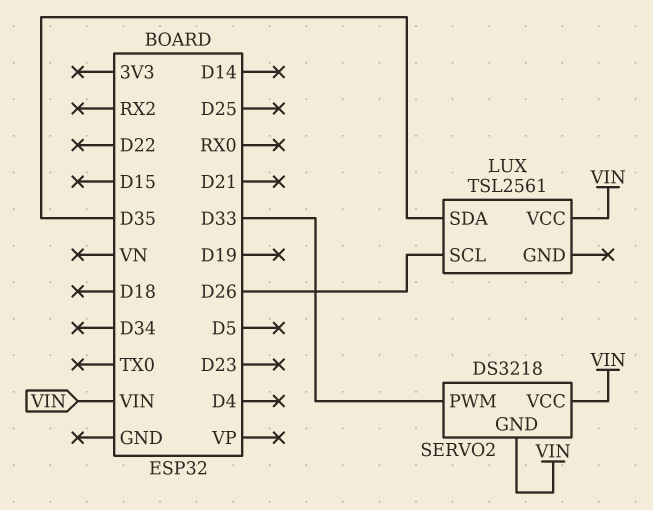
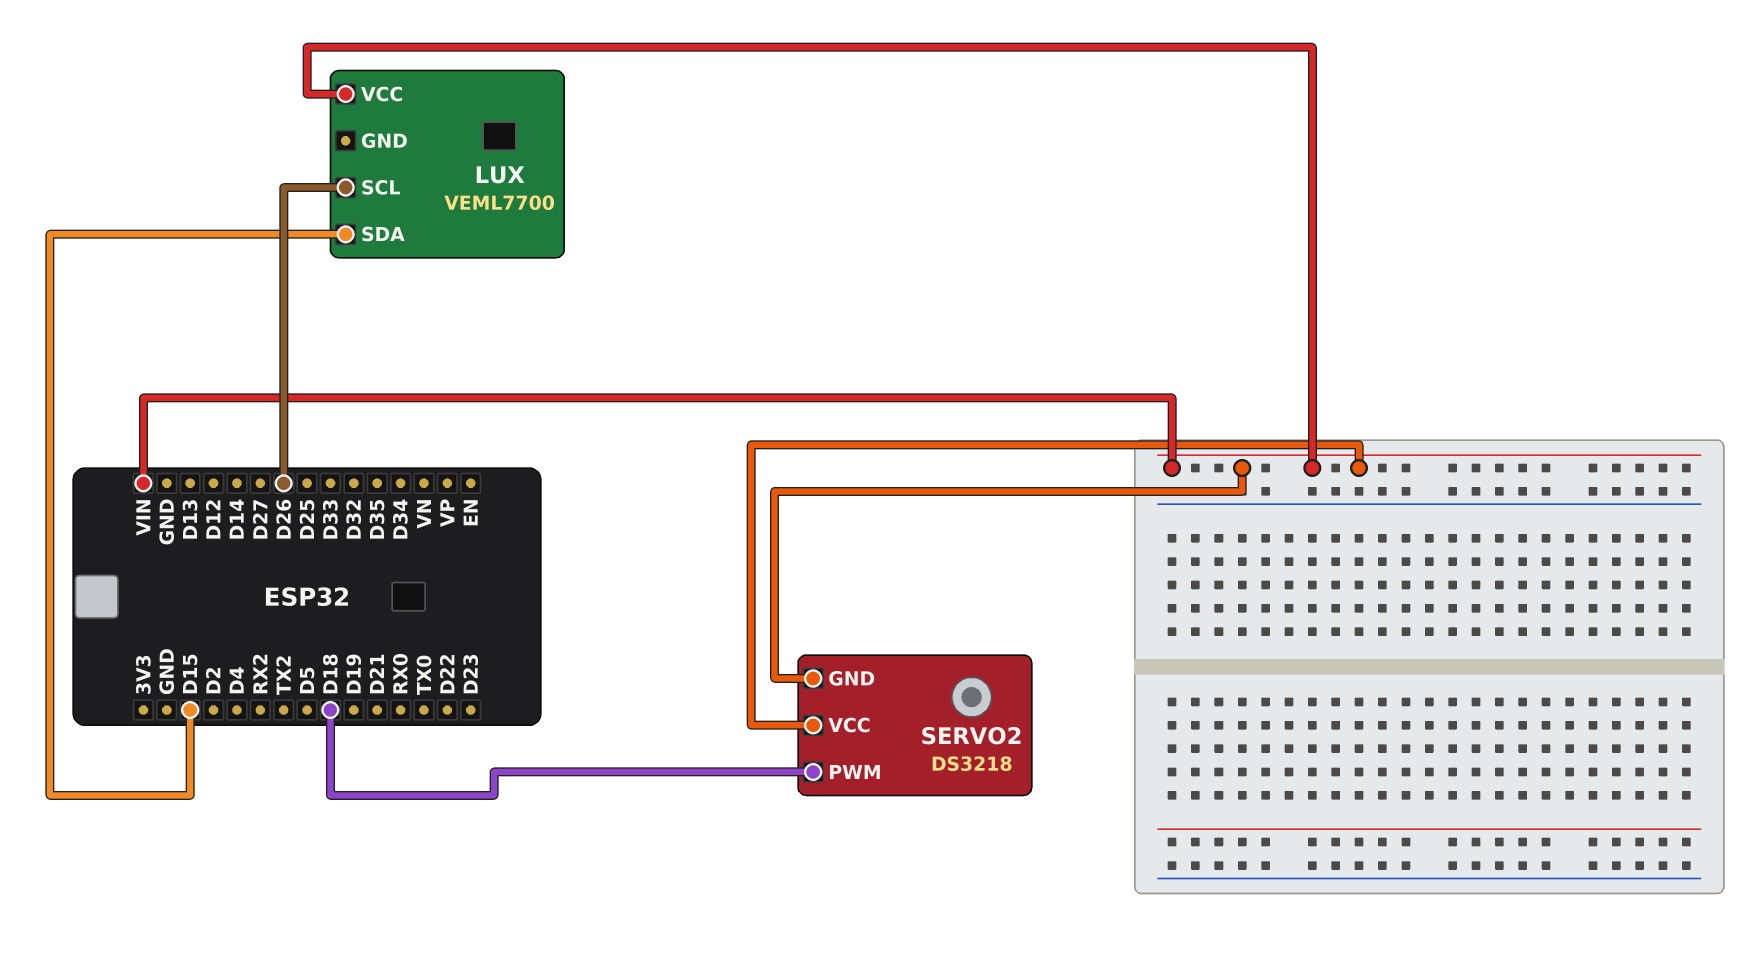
LUX: TSL2561 -> VEML7700
LUX pin SDA: D35 -> D15
SERVO2 pin PWM: D33 -> D18

